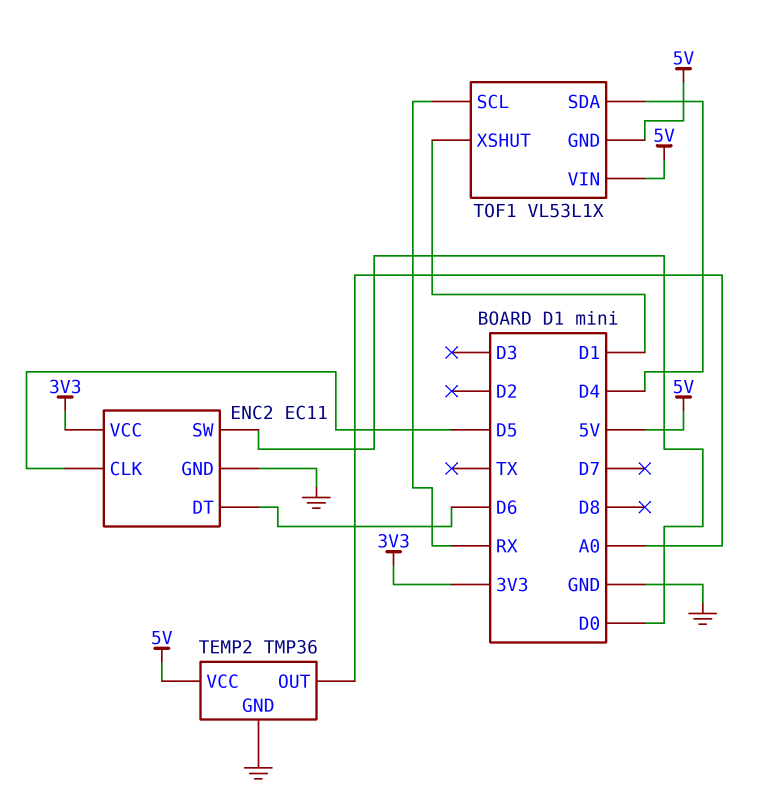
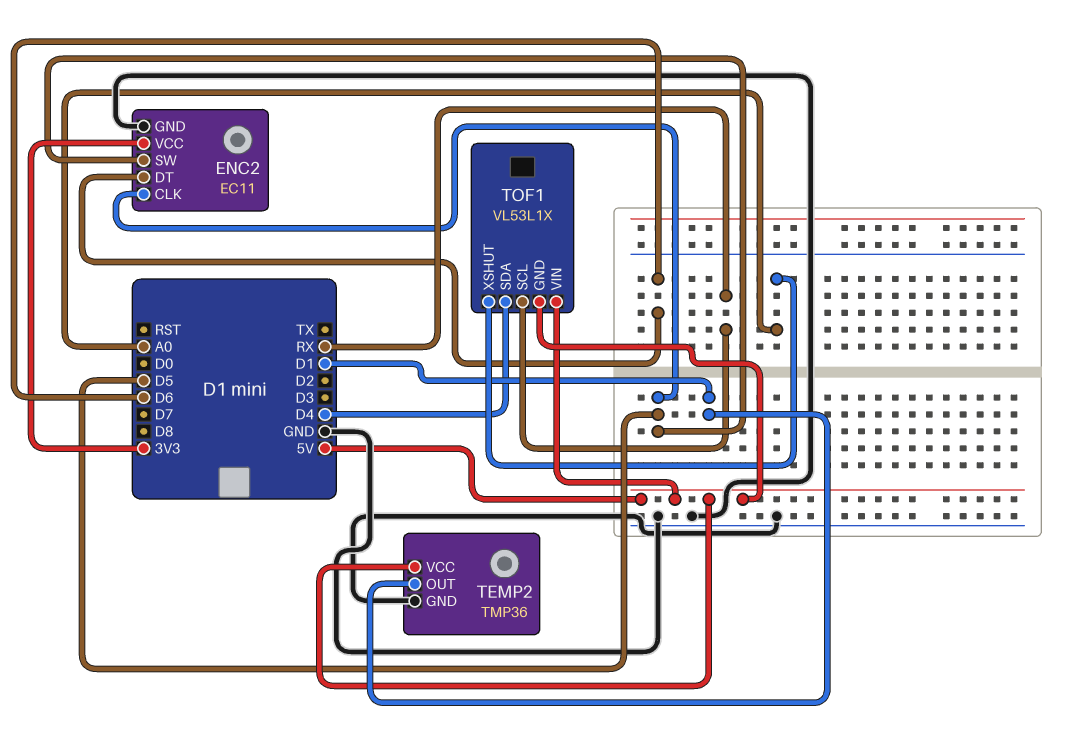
ENC2 pin SW: D0 -> D5
TEMP2 pin OUT: A0 -> D1
TOF1 pin XSHUT: D1 -> A0

